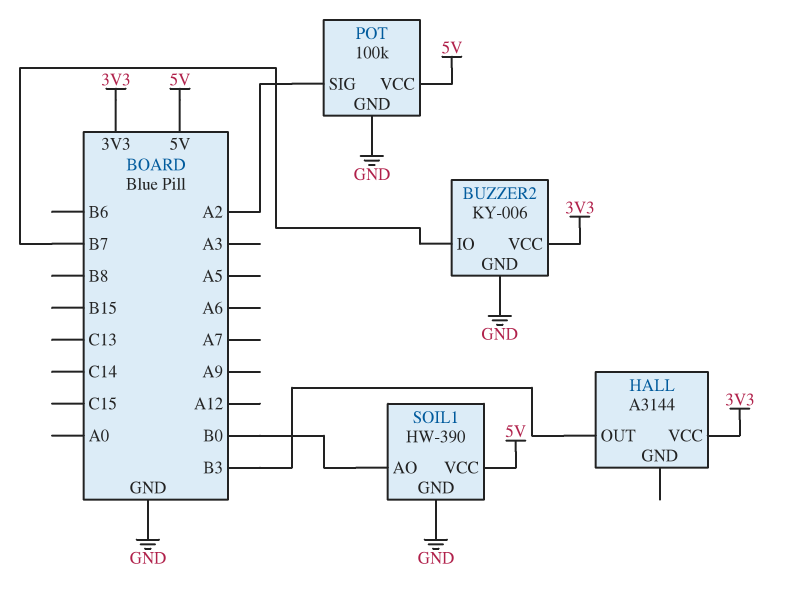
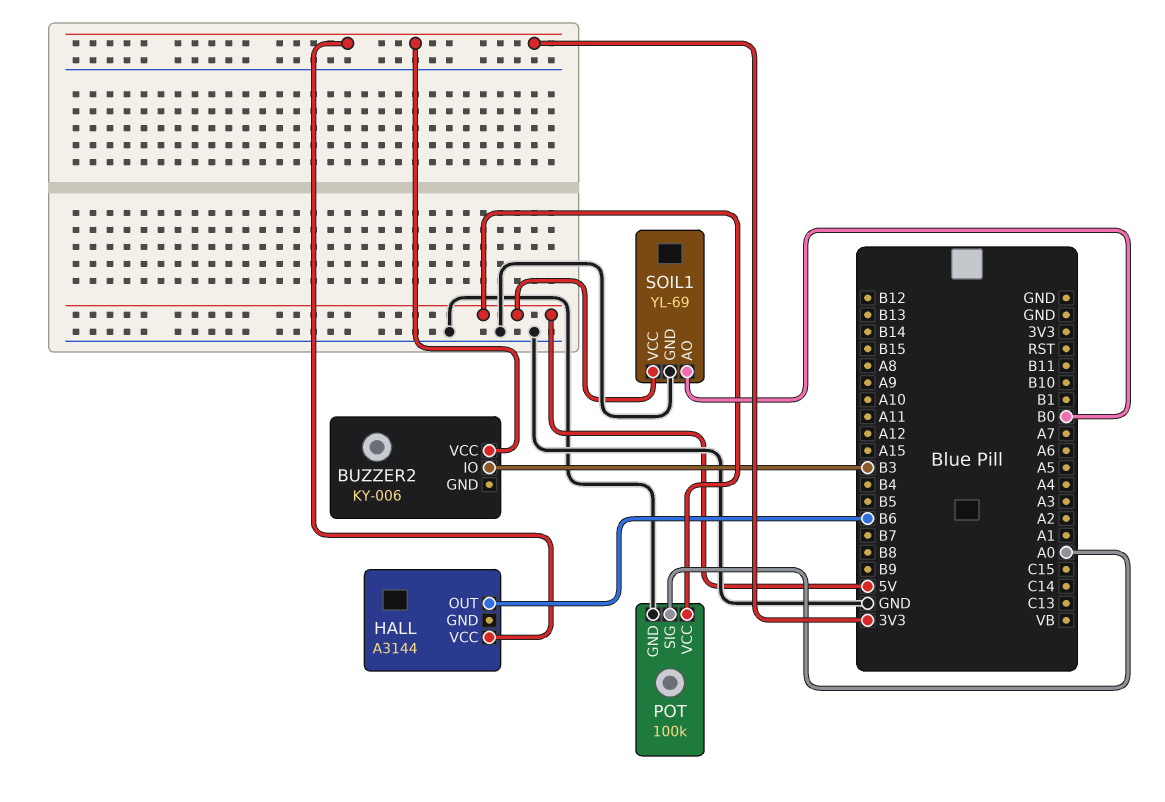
BUZZER2 pin GND: GND -> none
BUZZER2 pin IO: B7 -> B3
HALL pin OUT: B3 -> B6
POT pin SIG: A2 -> A0
SOIL1: HW-390 -> YL-69

